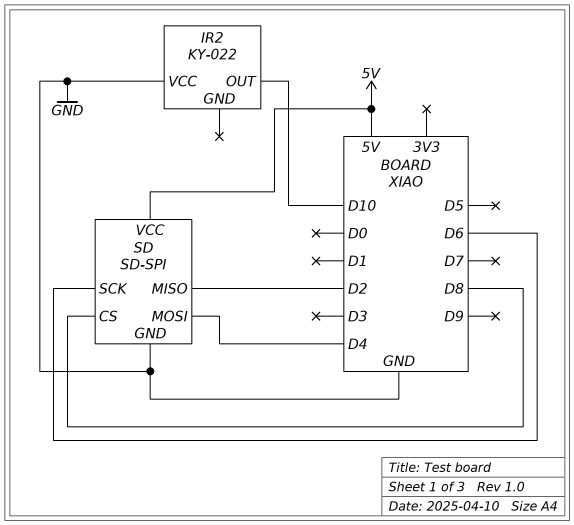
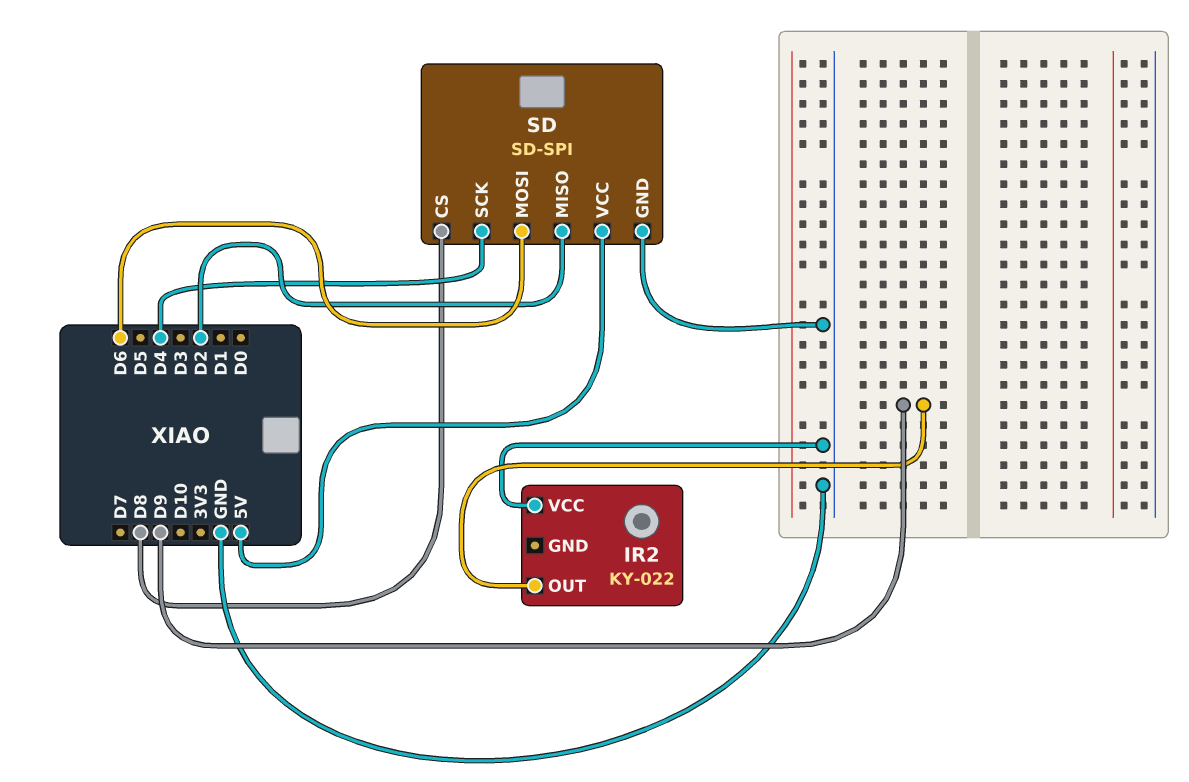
IR2 pin OUT: D10 -> D9
SD pin MOSI: D4 -> D6
SD pin SCK: D6 -> D4

